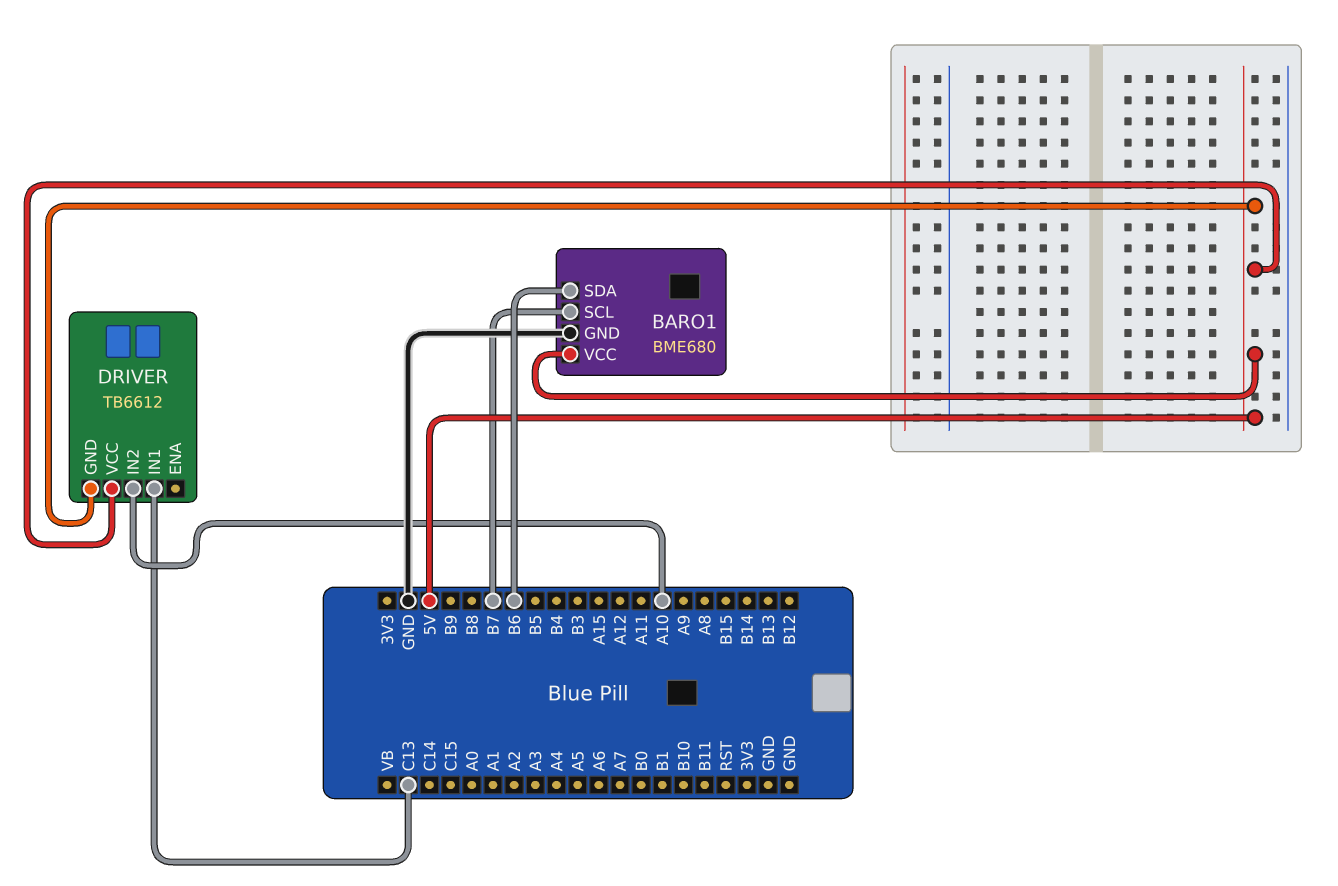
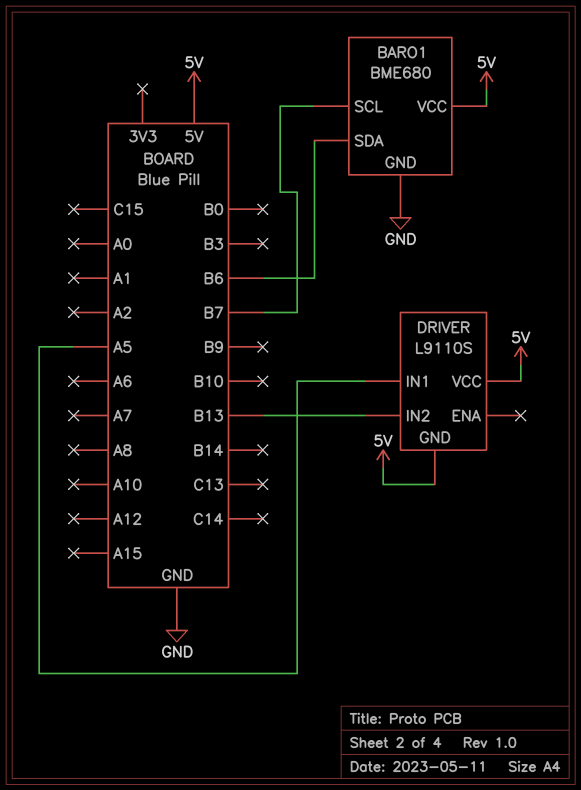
DRIVER: TB6612 -> L9110S
DRIVER pin IN1: C13 -> A5
DRIVER pin IN2: A10 -> B13

